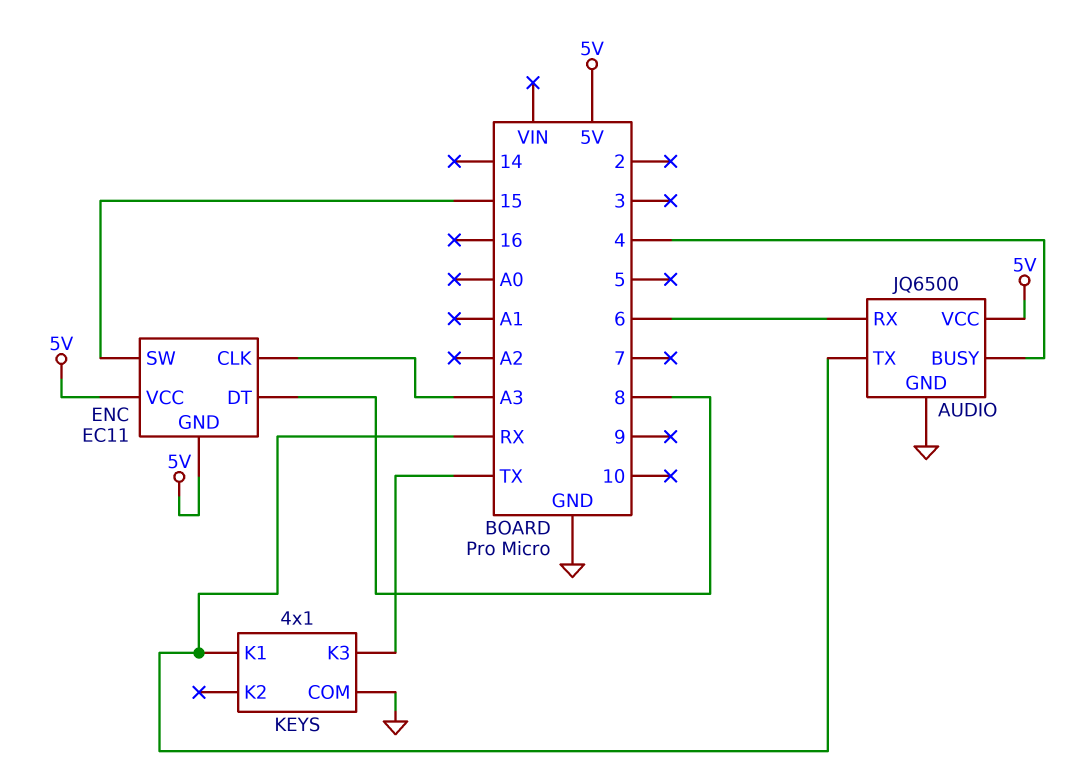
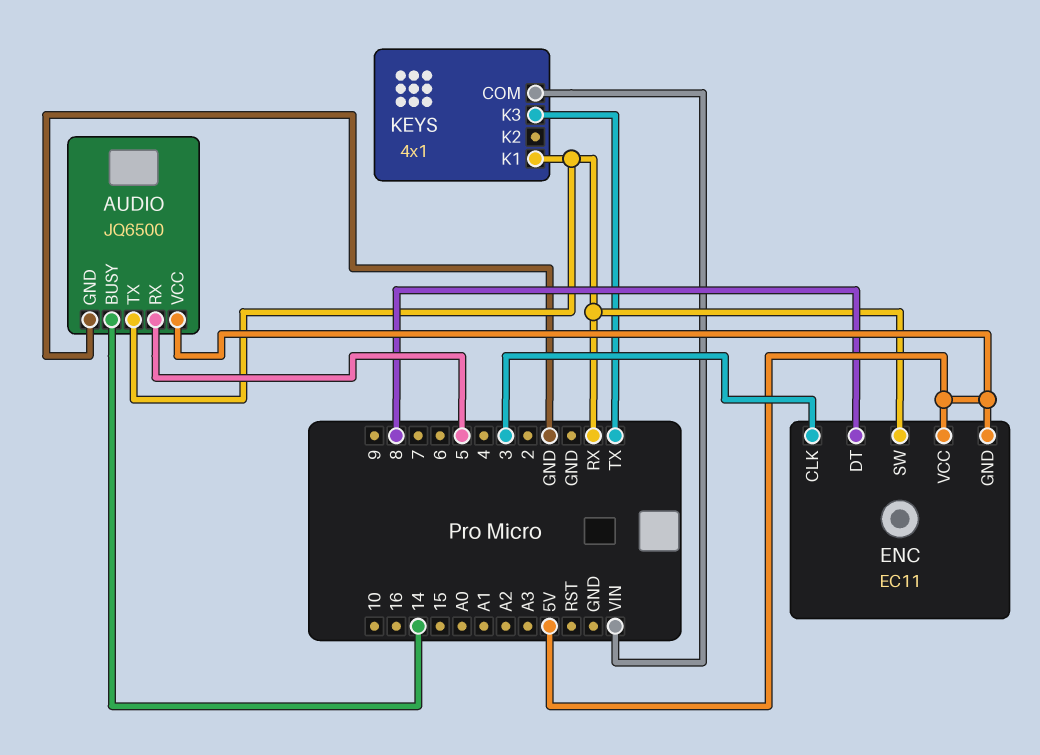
AUDIO pin BUSY: 4 -> 14
AUDIO pin RX: 6 -> 5
ENC pin CLK: A3 -> 3
ENC pin SW: 15 -> RX
KEYS pin COM: GND -> VIN

